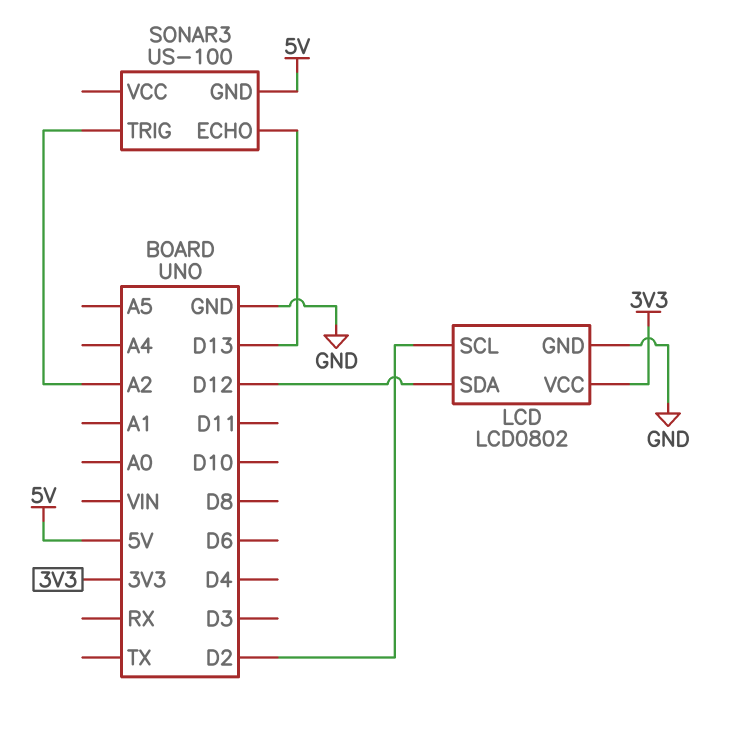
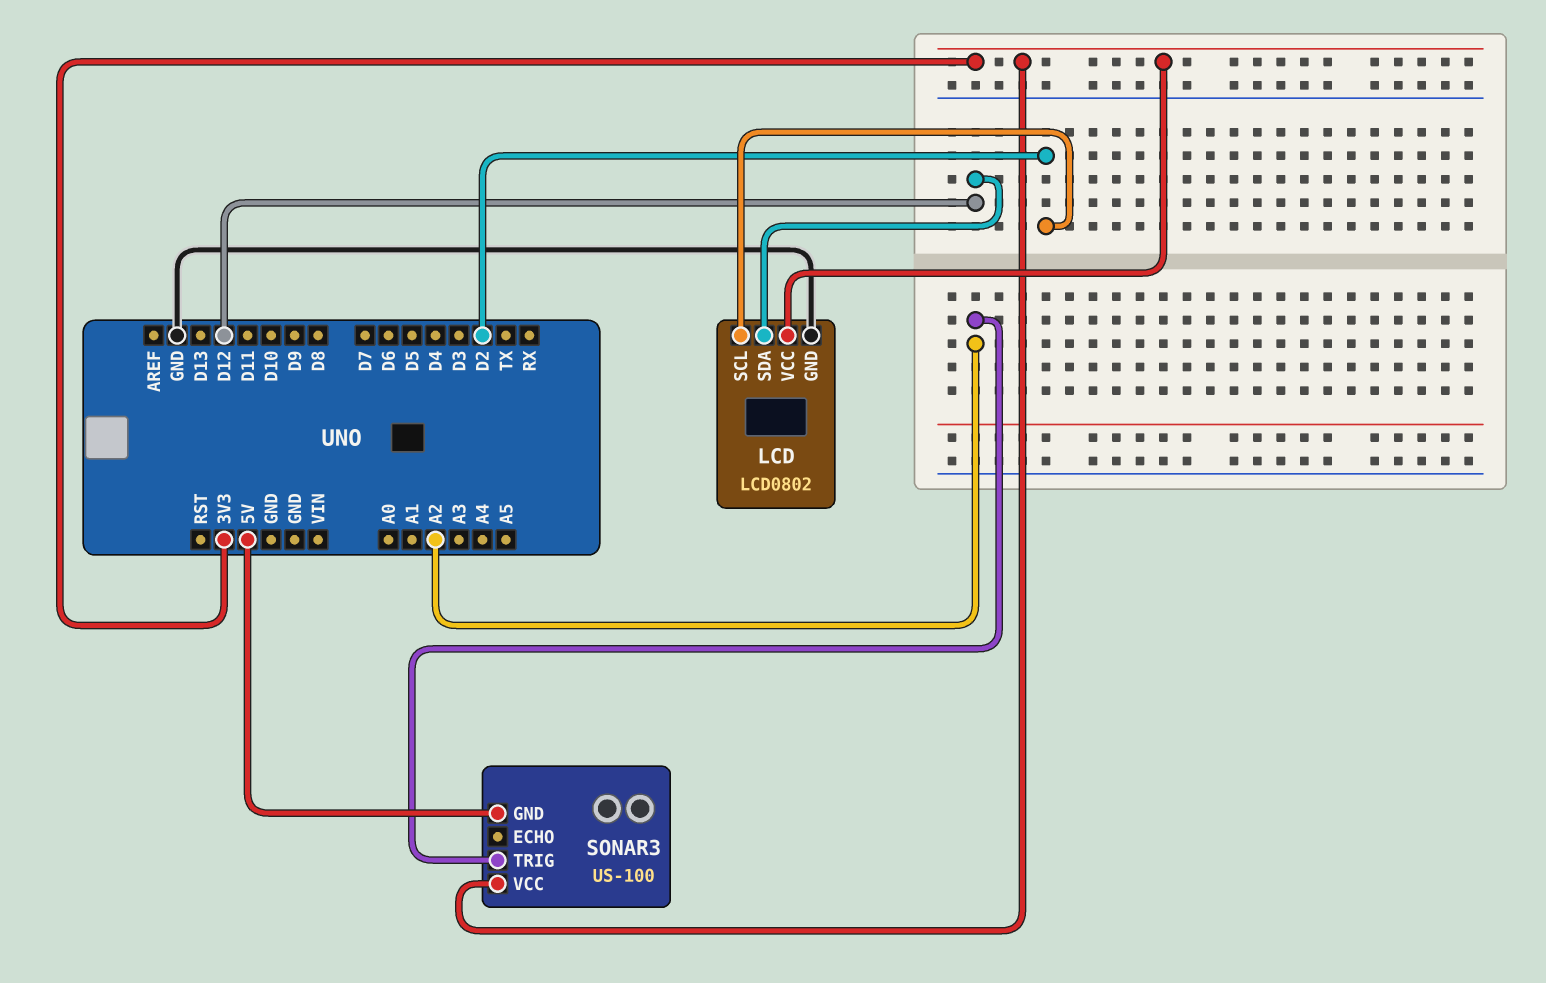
SONAR3 pin ECHO: D13 -> none
SONAR3 pin VCC: none -> 3V3

